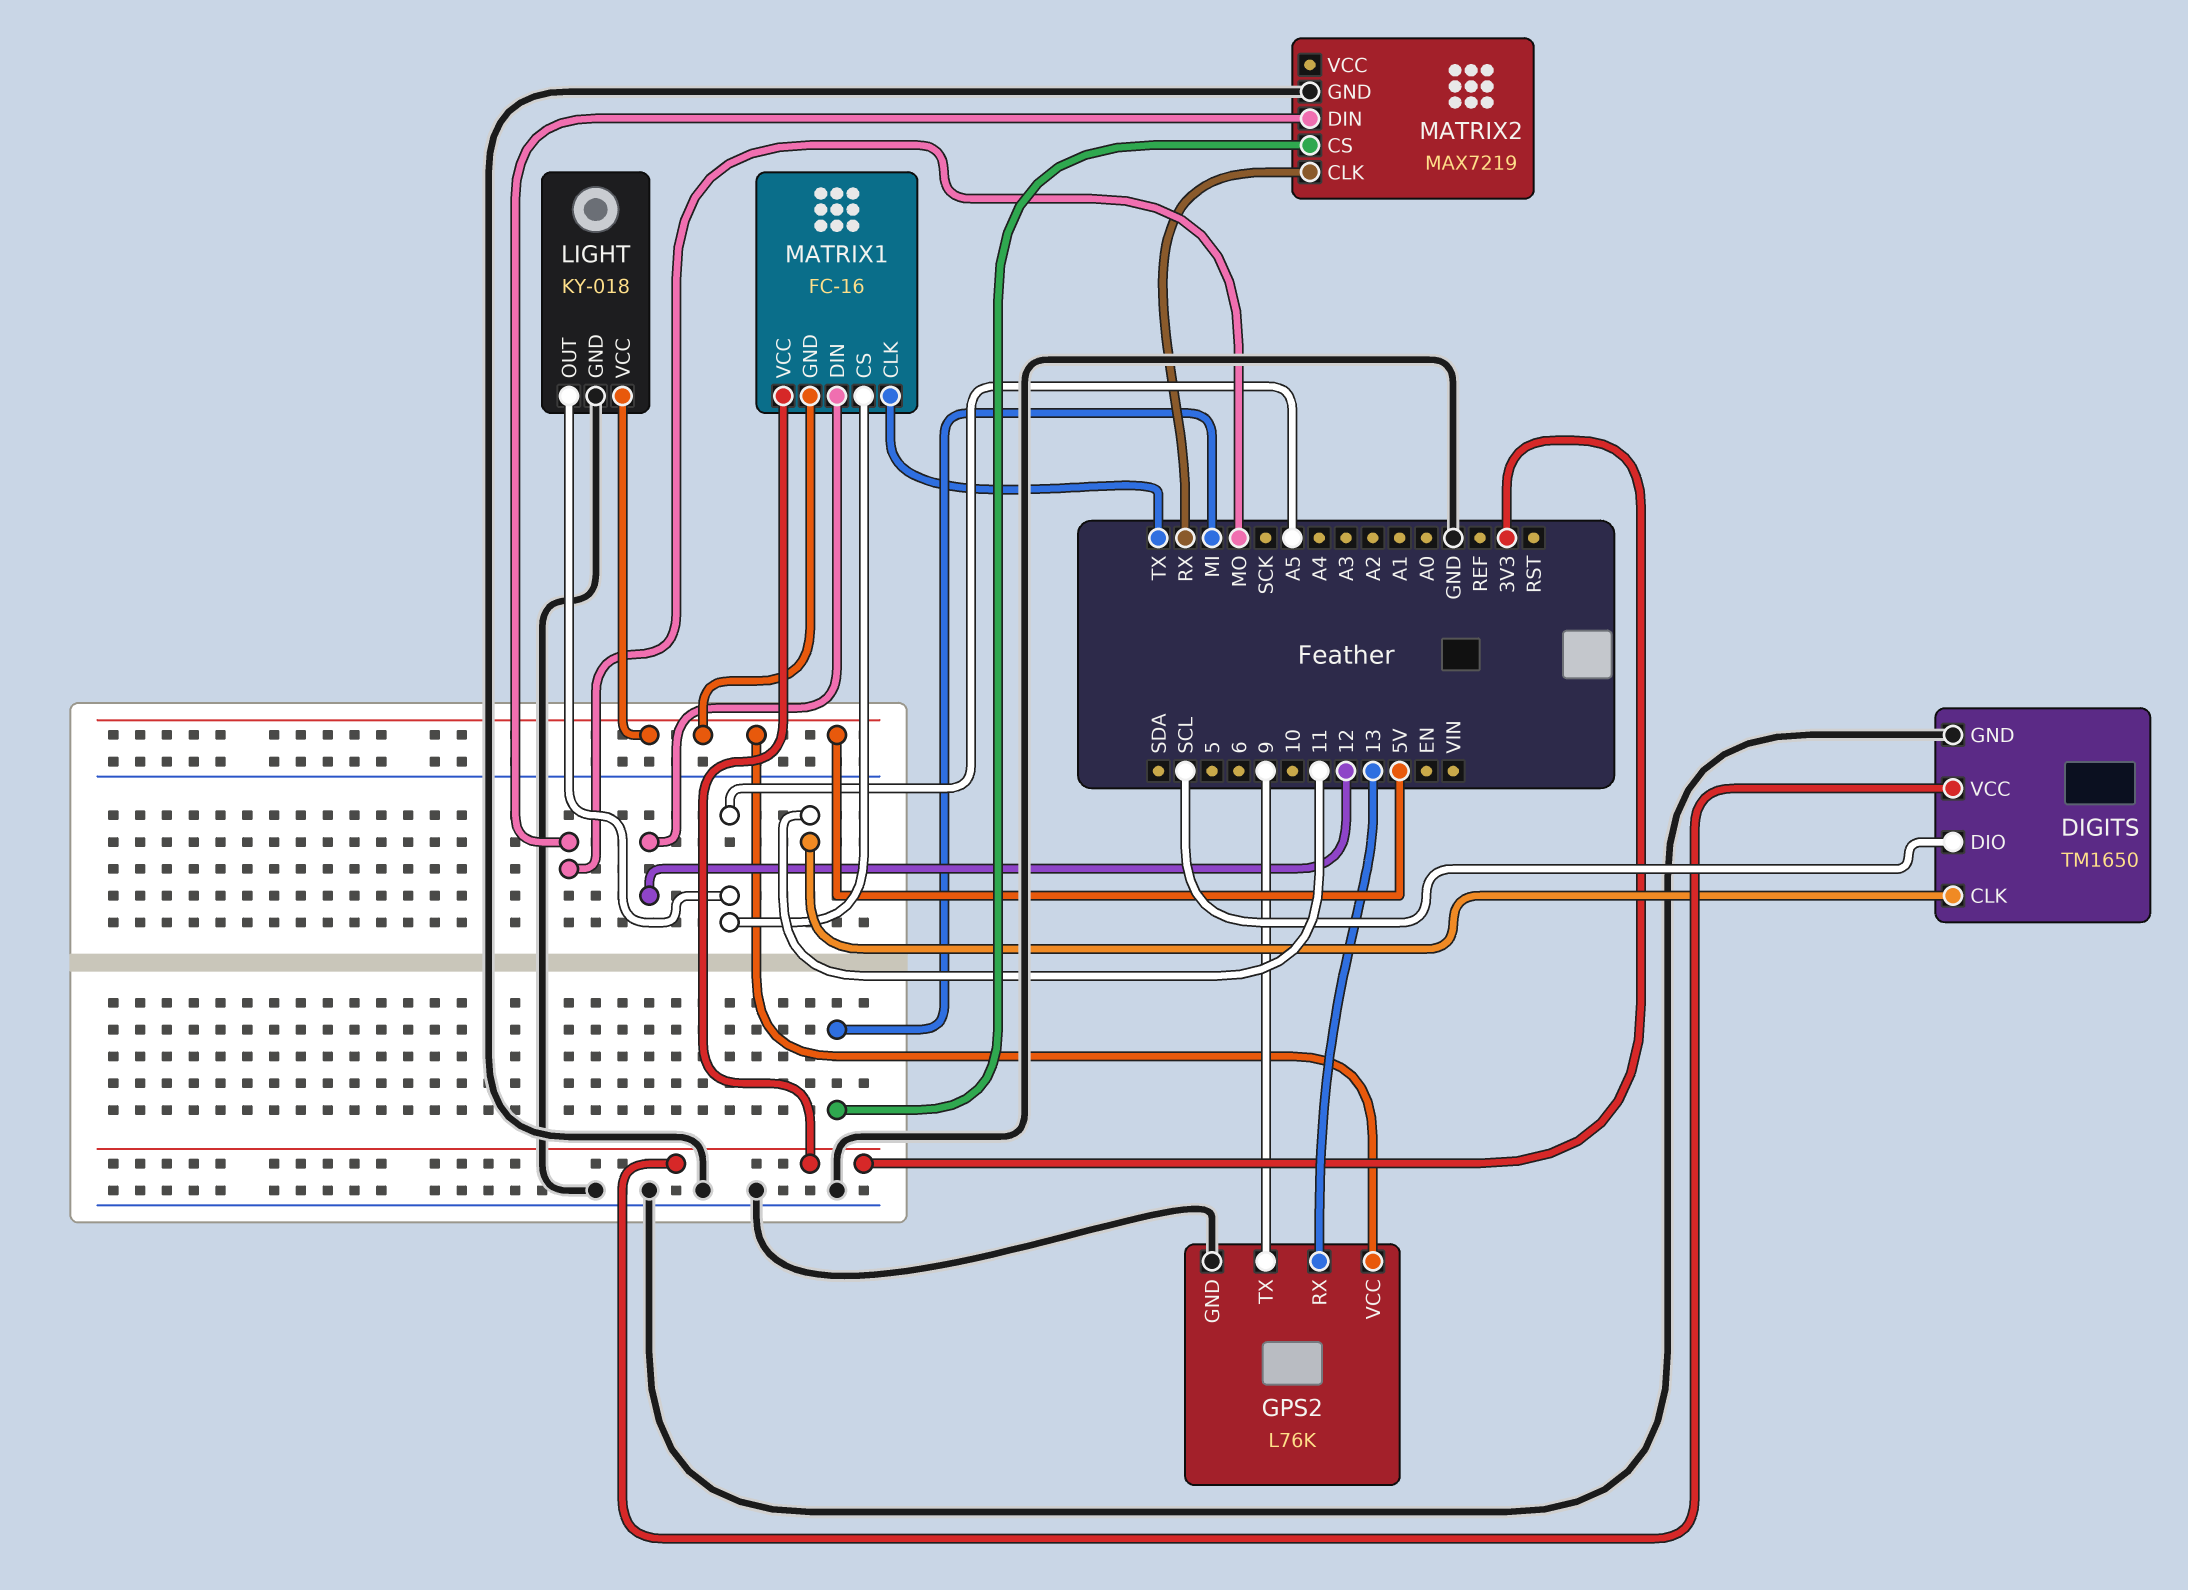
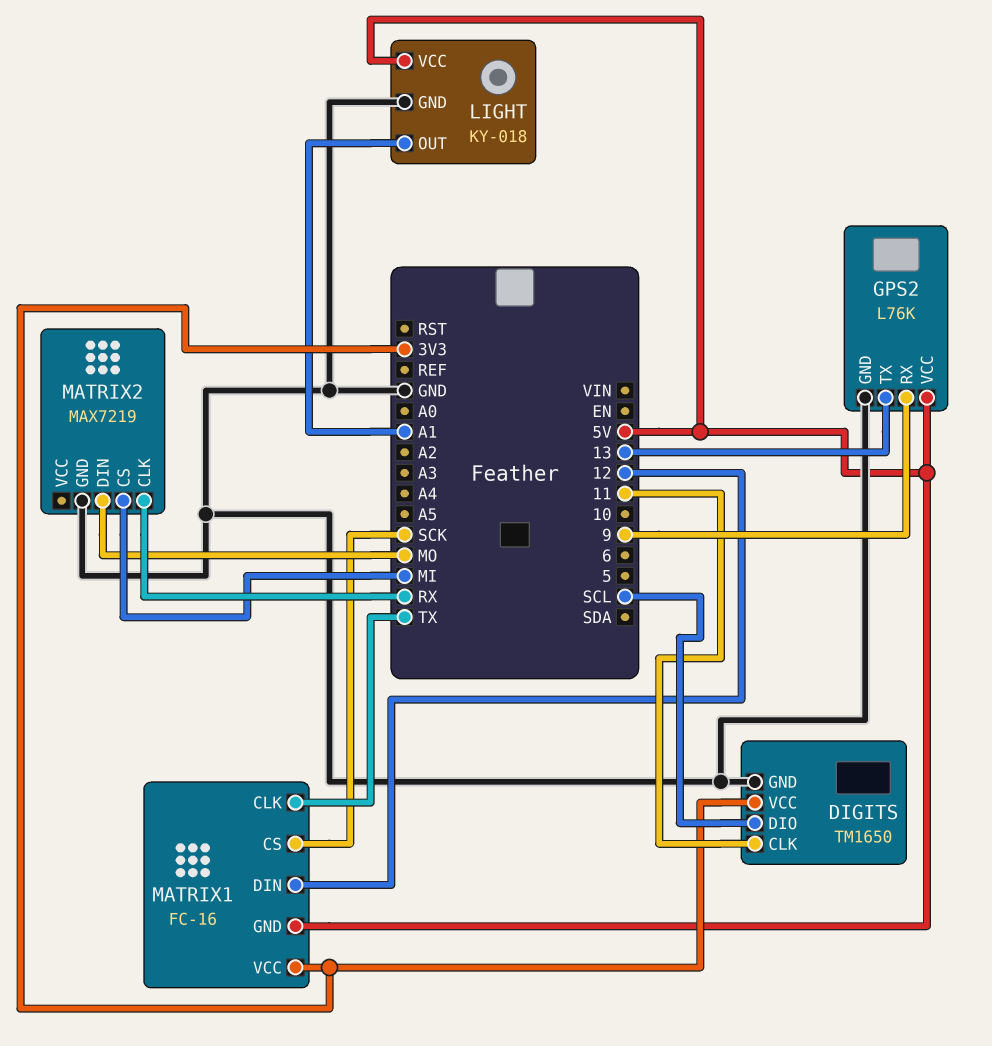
GPS2 pin RX: 13 -> 9
GPS2 pin TX: 9 -> 13
LIGHT pin OUT: A5 -> A1
MATRIX1 pin CS: A5 -> SCK

